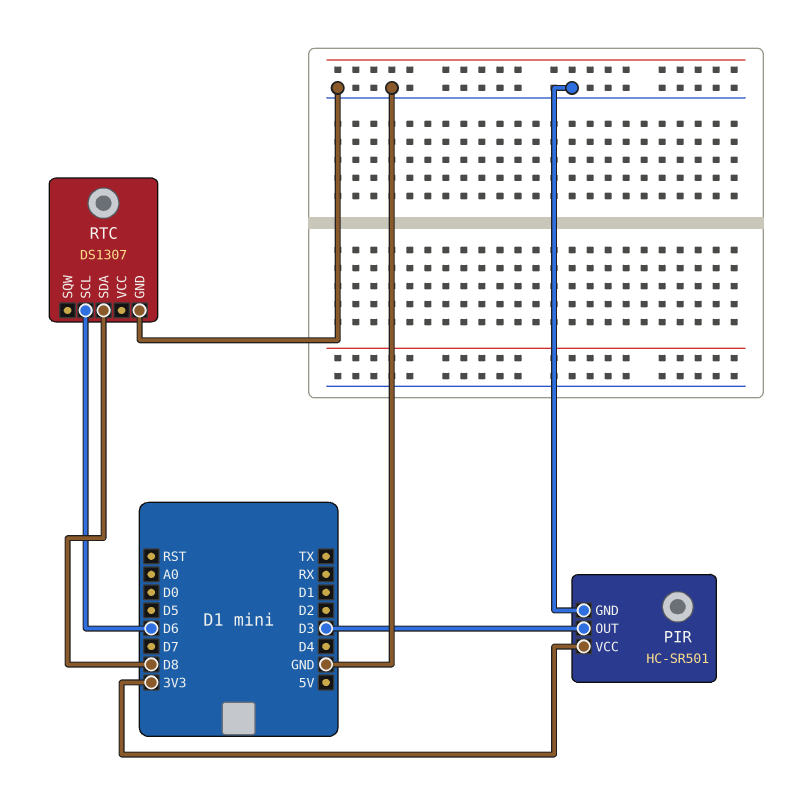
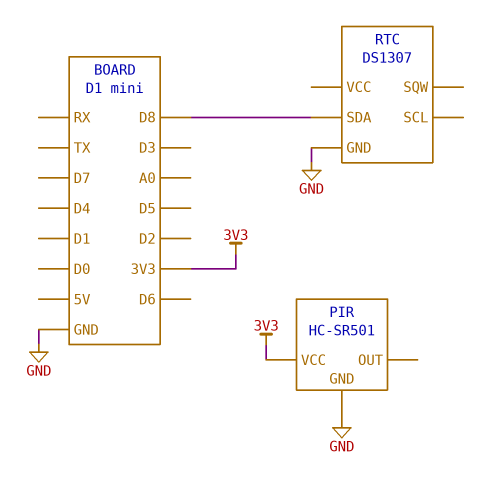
PIR pin OUT: D3 -> none
RTC pin SCL: D6 -> none

